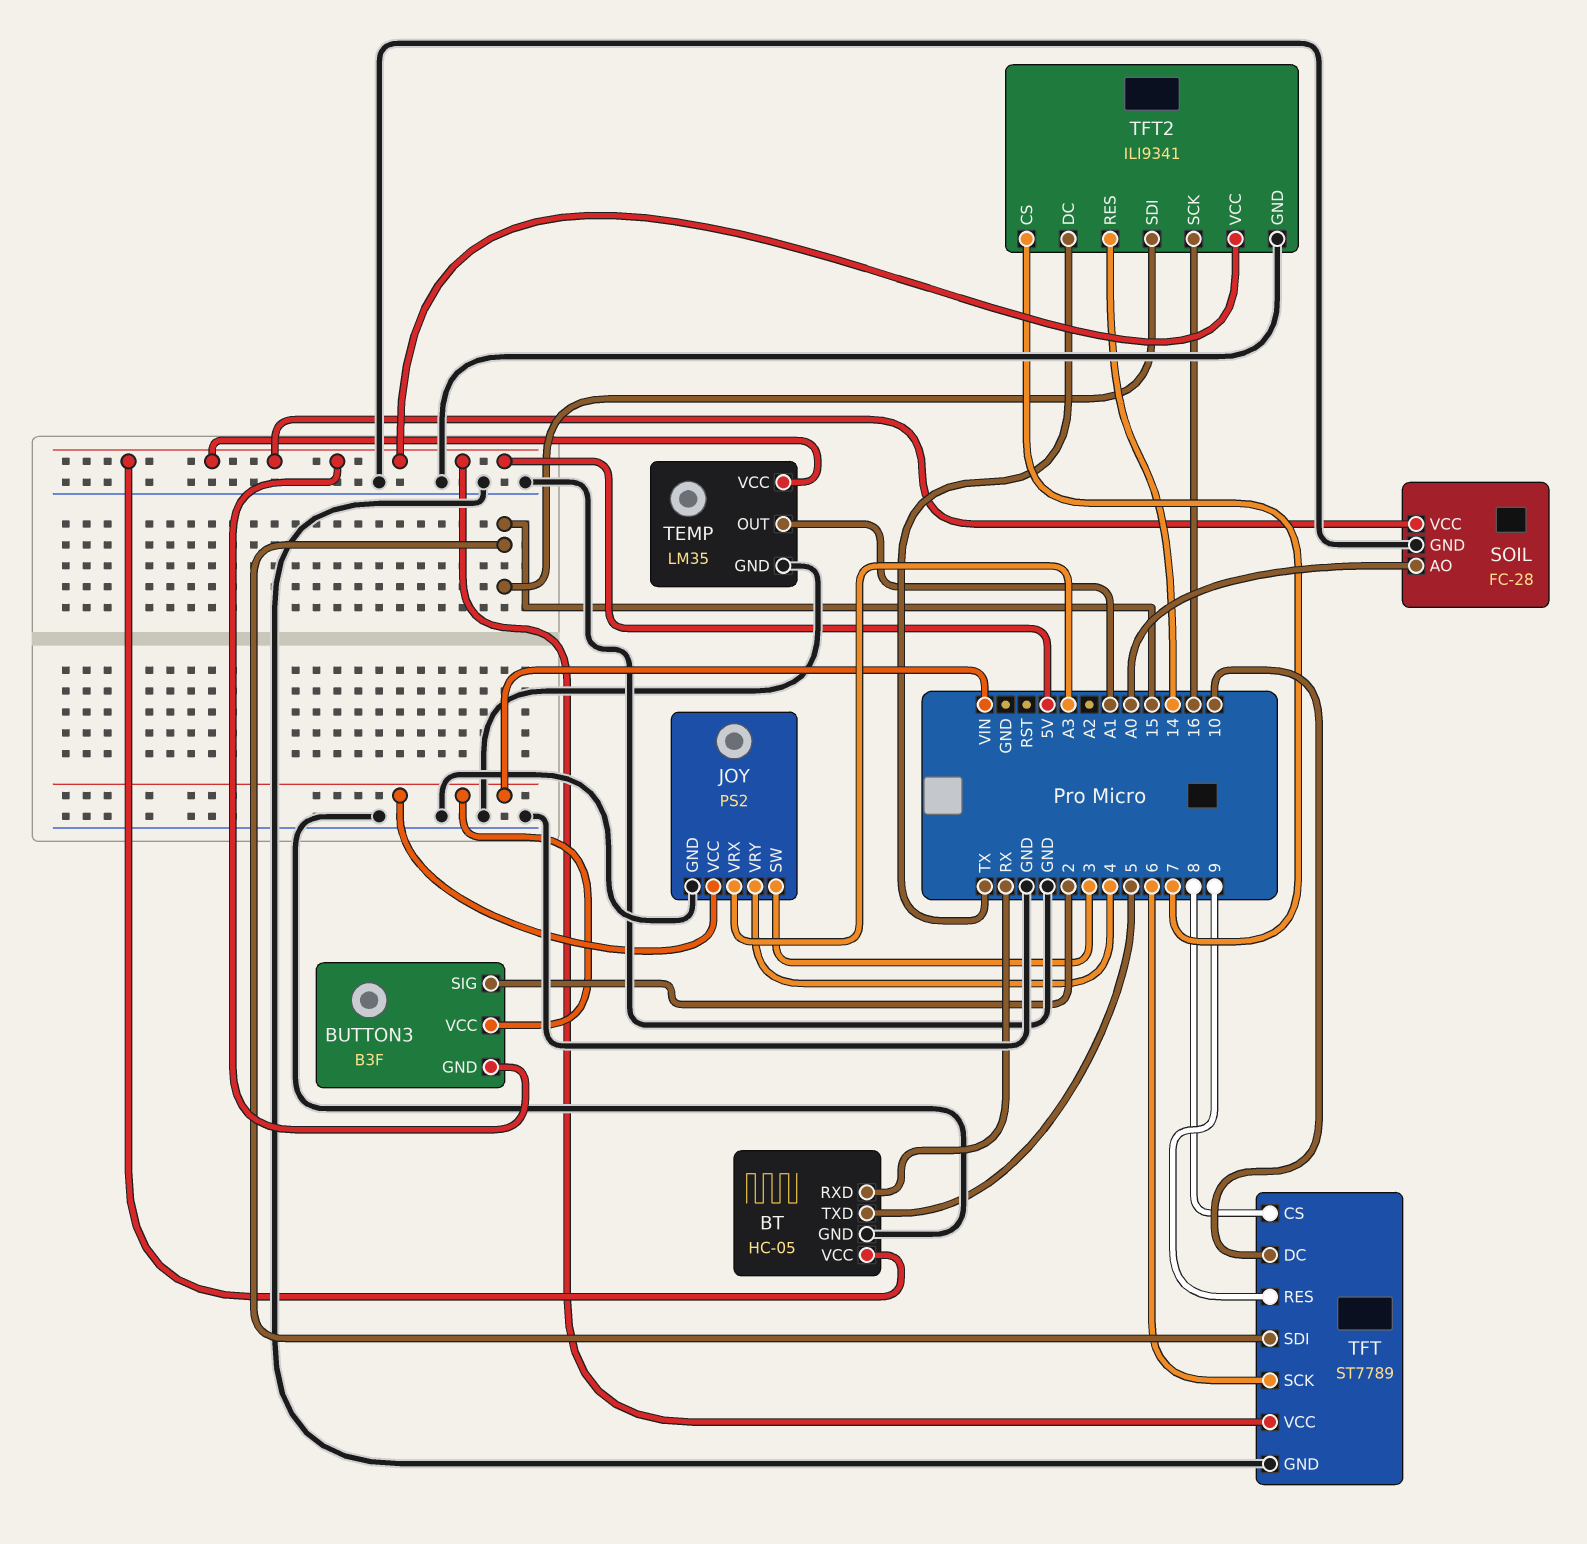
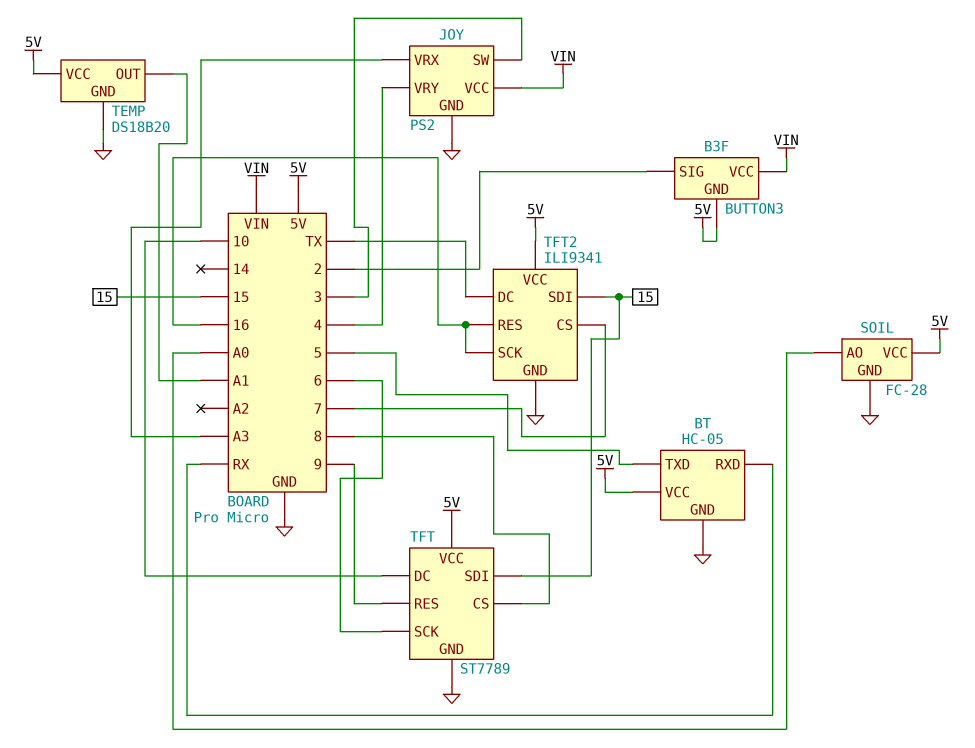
TEMP: LM35 -> DS18B20
TFT2 pin RES: 14 -> 16

